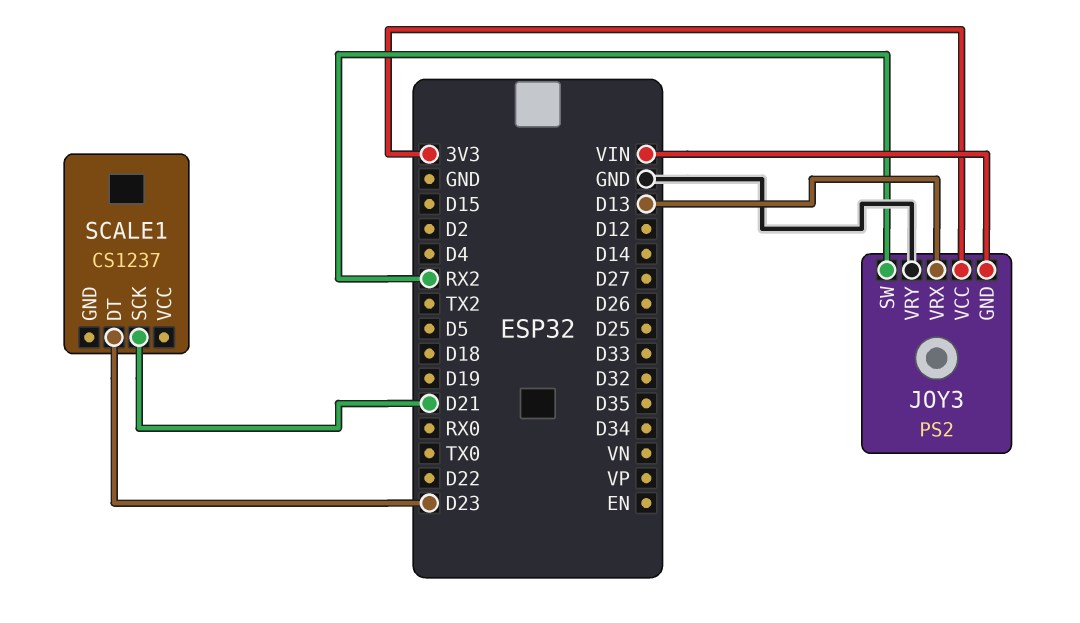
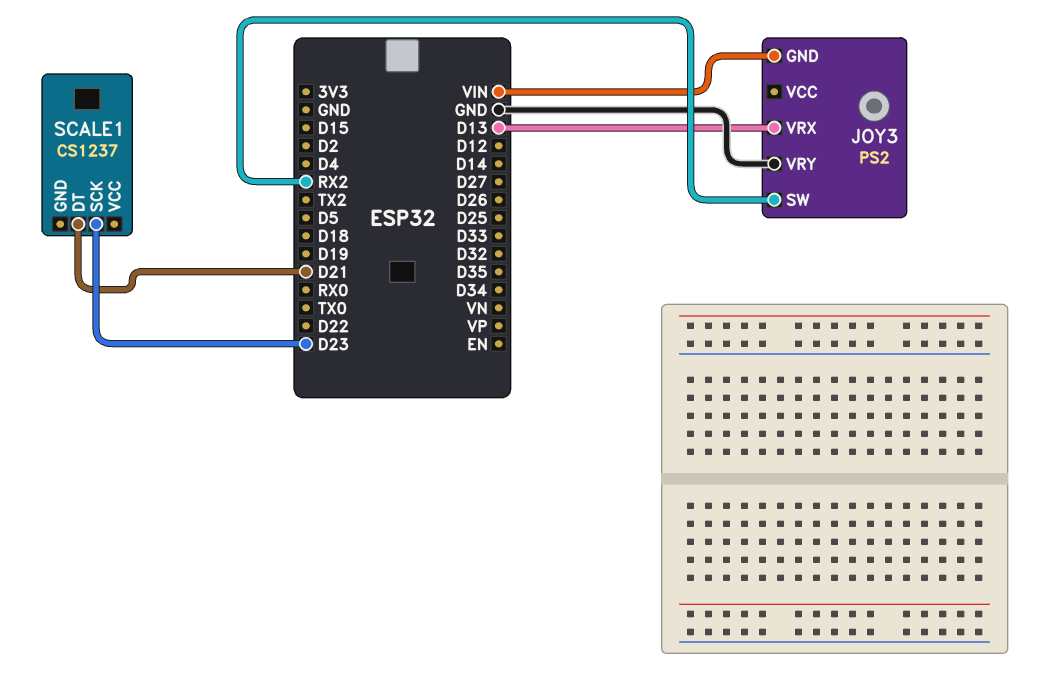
JOY3 pin VCC: 3V3 -> none
SCALE1 pin DT: D23 -> D21
SCALE1 pin SCK: D21 -> D23

